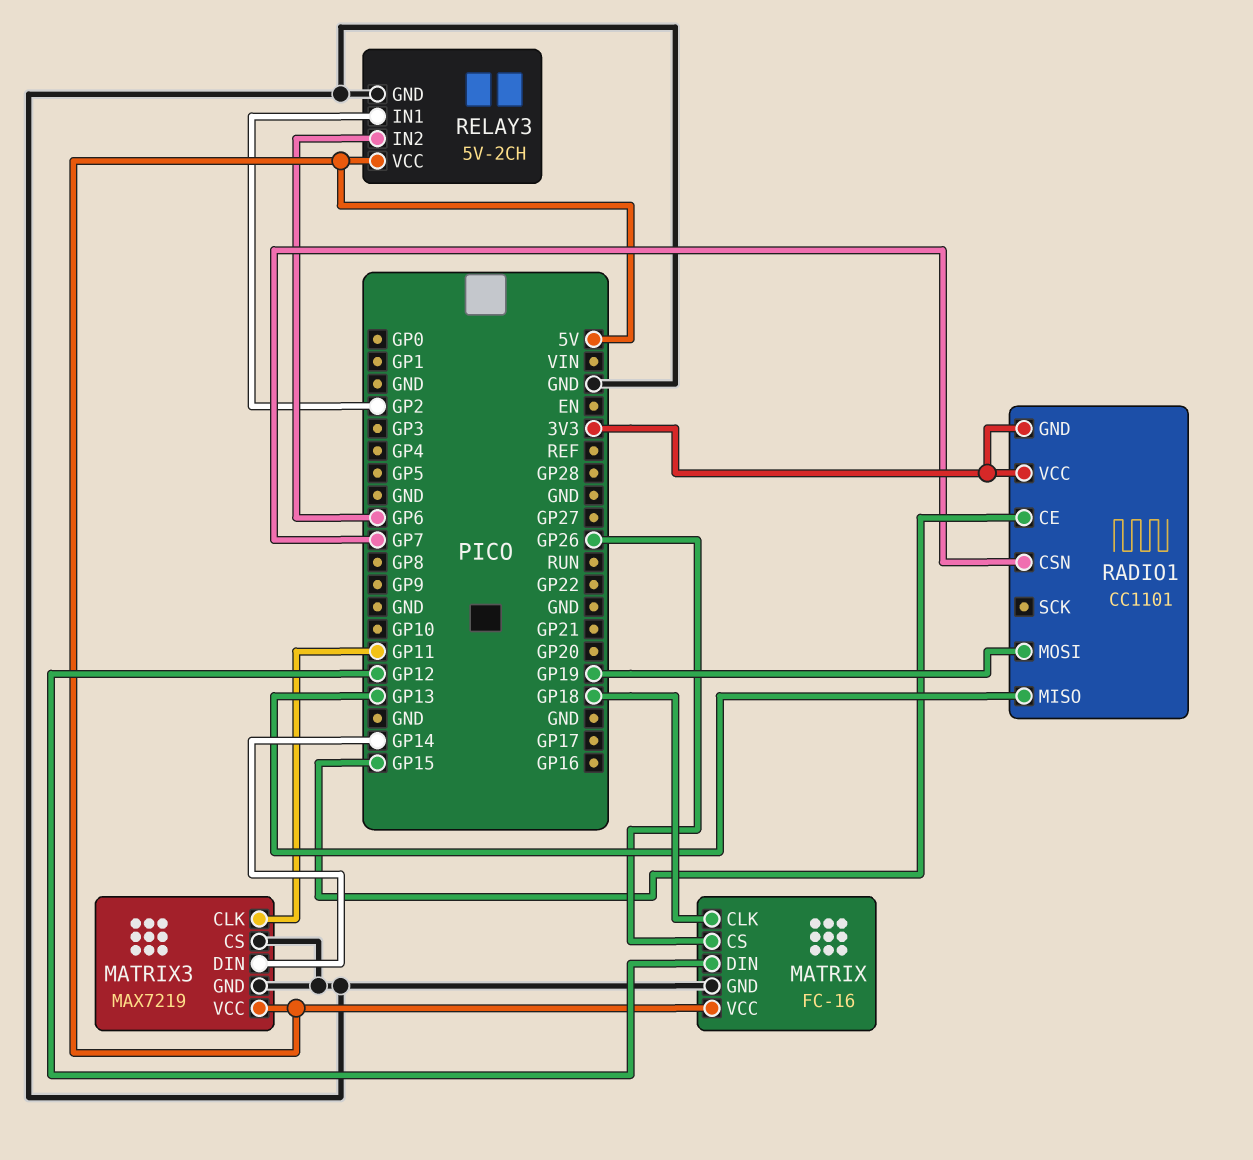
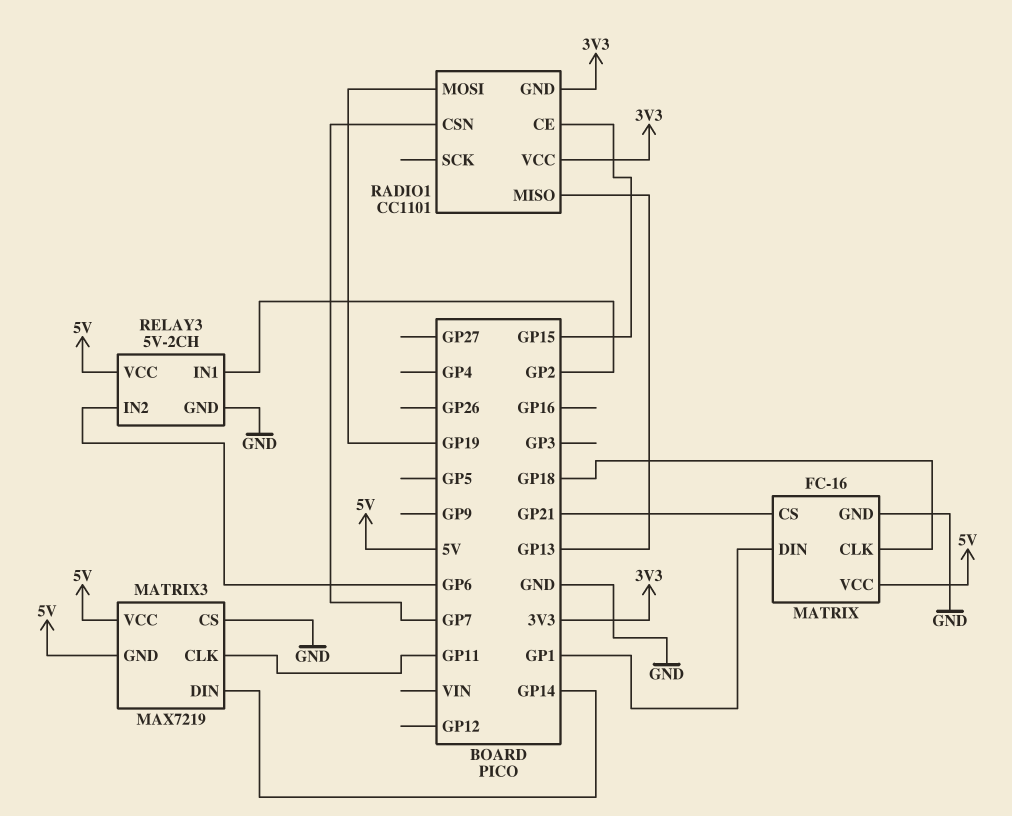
MATRIX pin CS: GP26 -> GP21
MATRIX pin DIN: GP12 -> GP1
MATRIX3 pin GND: GND -> 5V

